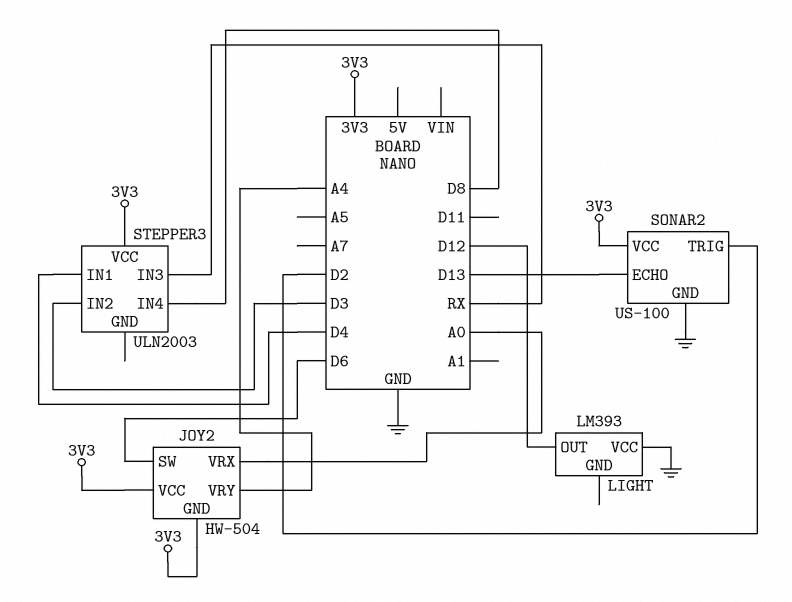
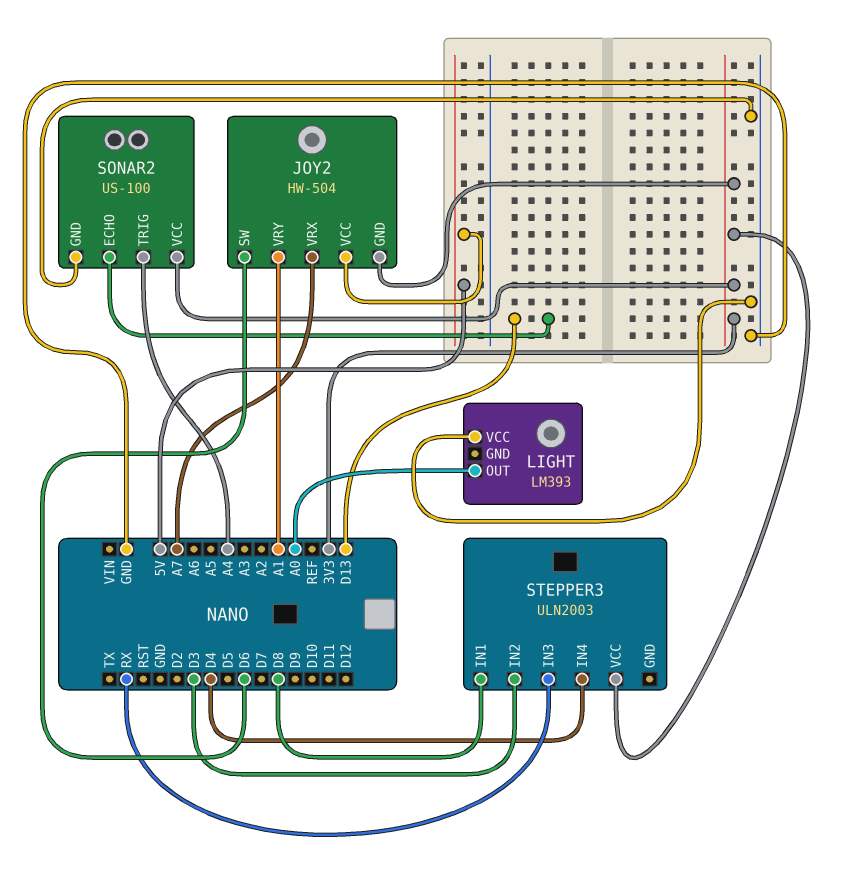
JOY2 pin VCC: 3V3 -> 5V
JOY2 pin VRX: A0 -> A7
JOY2 pin VRY: A4 -> A1
LIGHT pin OUT: D12 -> A0
SONAR2 pin TRIG: D2 -> A4
STEPPER3 pin IN1: D4 -> D8
STEPPER3 pin IN4: D8 -> D4

